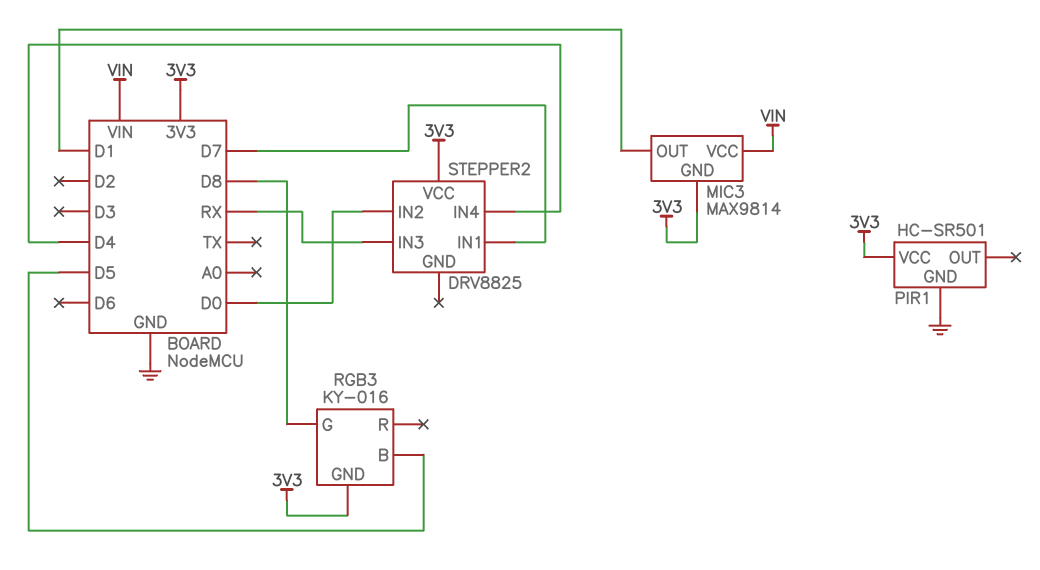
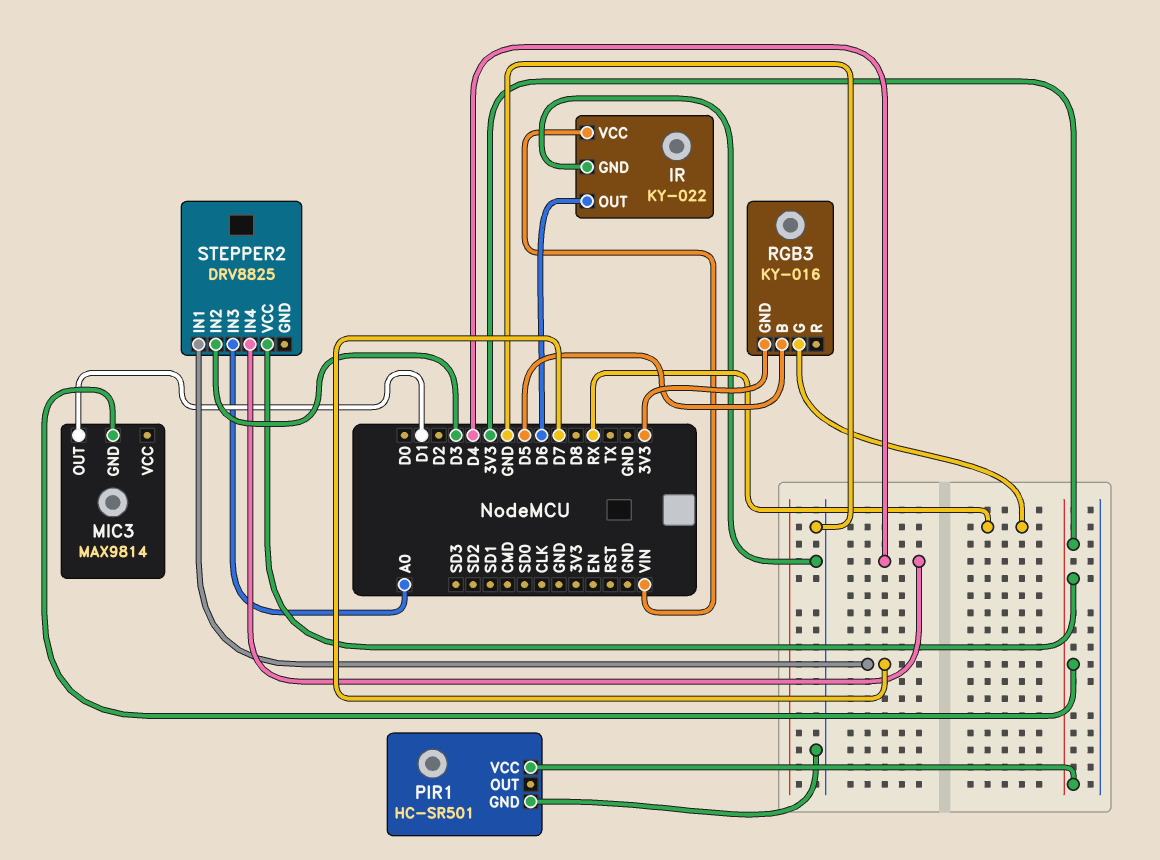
IR: none -> KY-022
IR pin GND: none -> GND
IR pin OUT: none -> D6
IR pin VCC: none -> VIN
MIC3 pin VCC: VIN -> none
RGB3 pin G: D8 -> RX
STEPPER2 pin IN2: D0 -> D3
STEPPER2 pin IN3: RX -> A0

